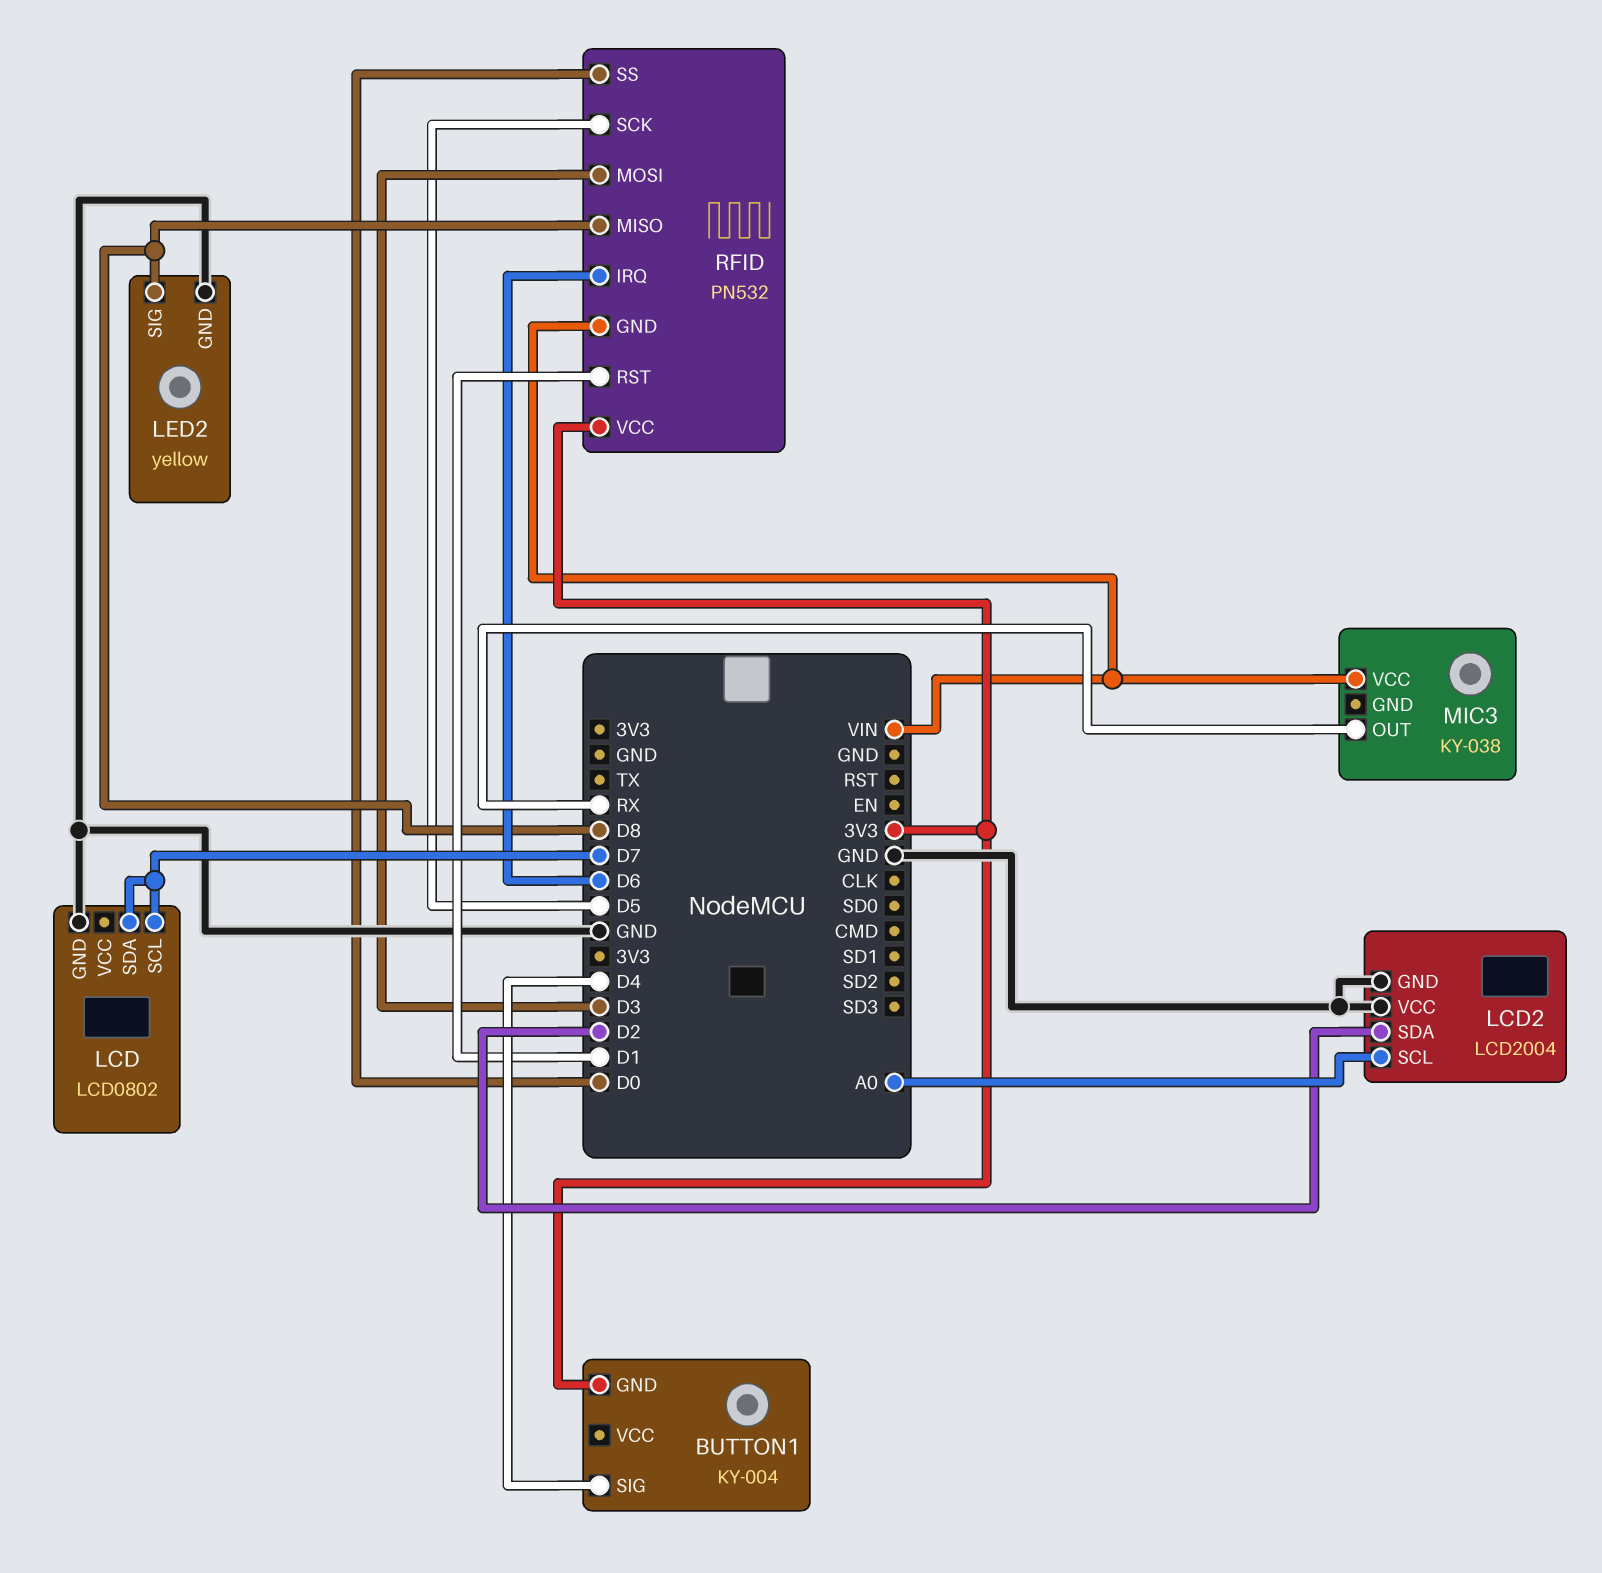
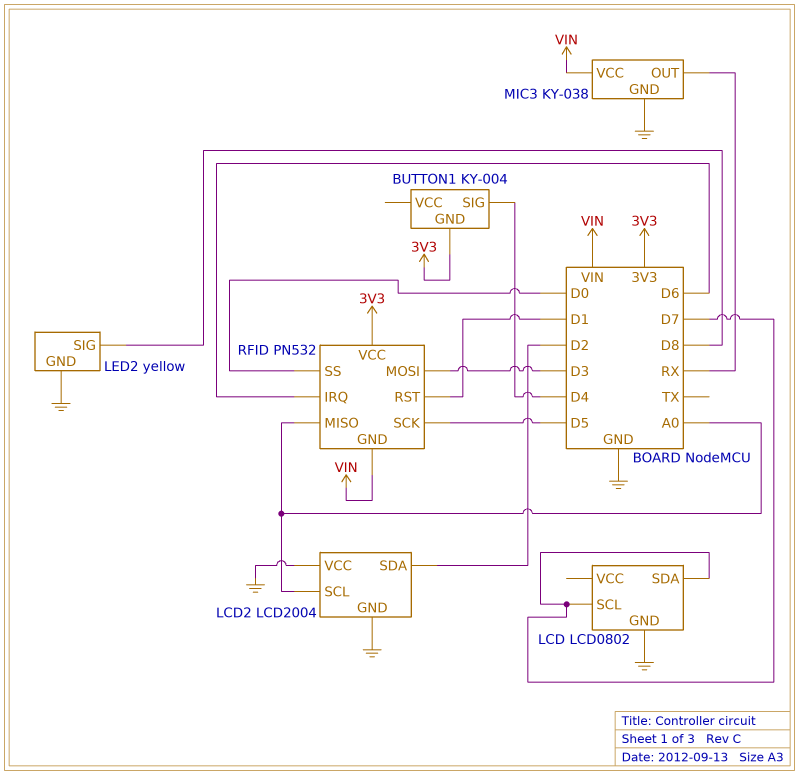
MIC3 pin GND: none -> GND
RFID pin MISO: D8 -> A0

